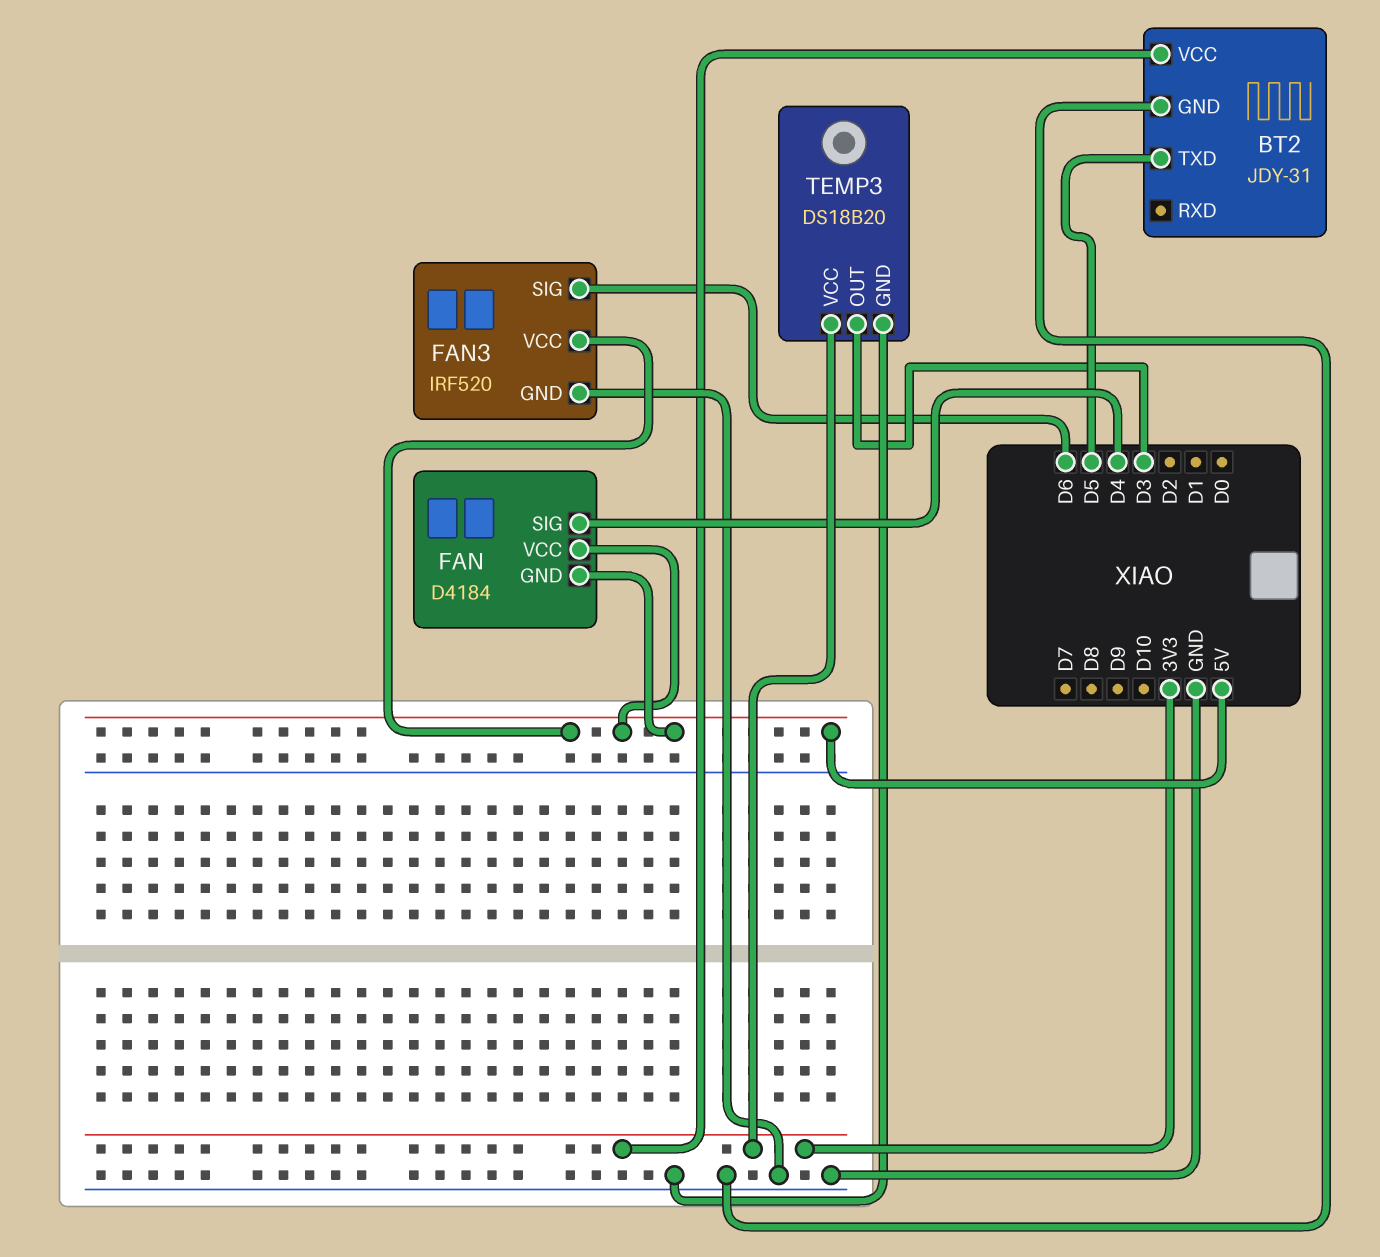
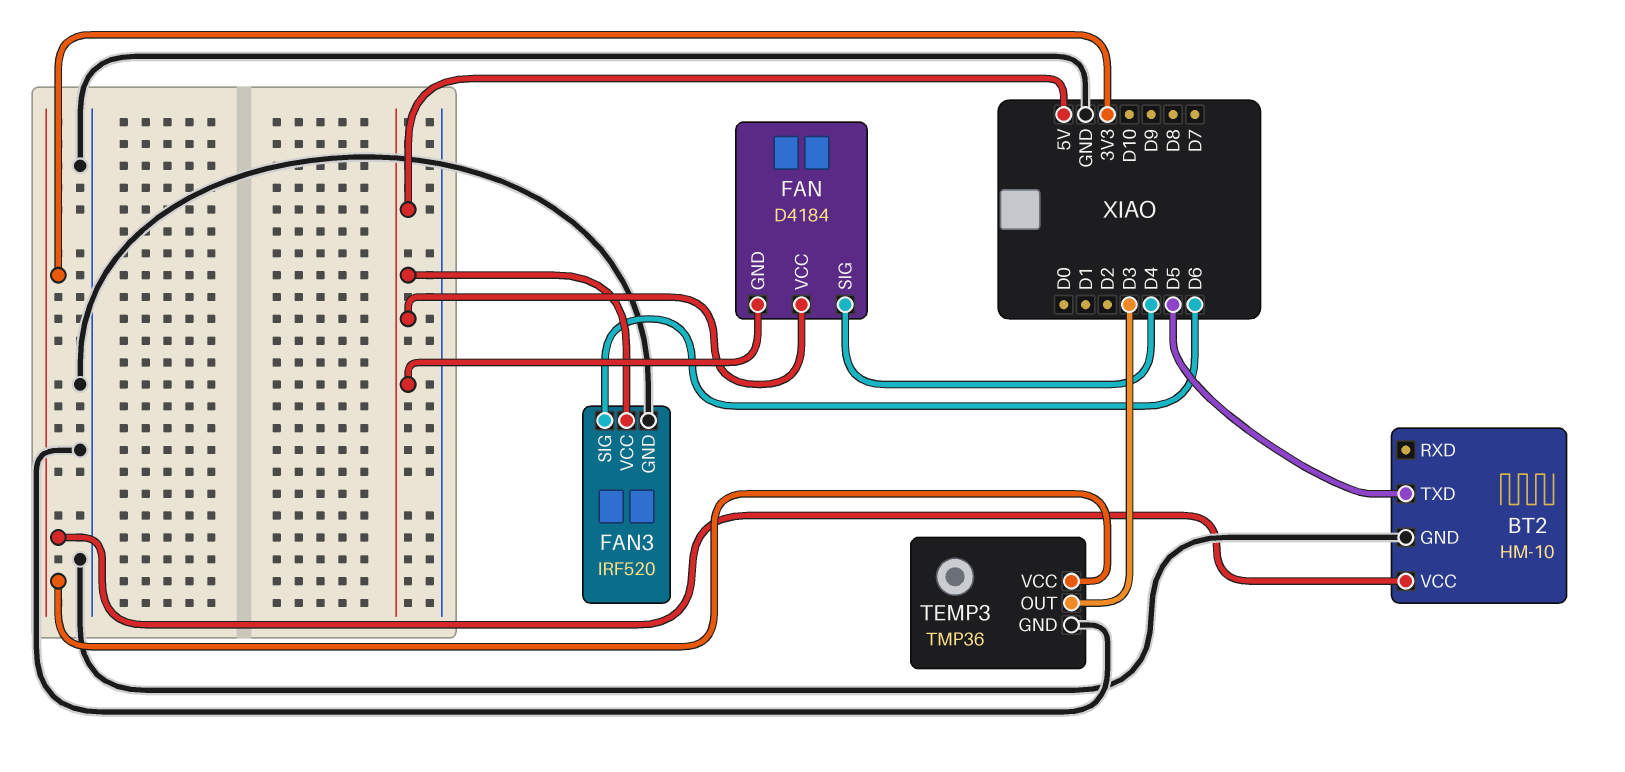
BT2: JDY-31 -> HM-10
TEMP3: DS18B20 -> TMP36

